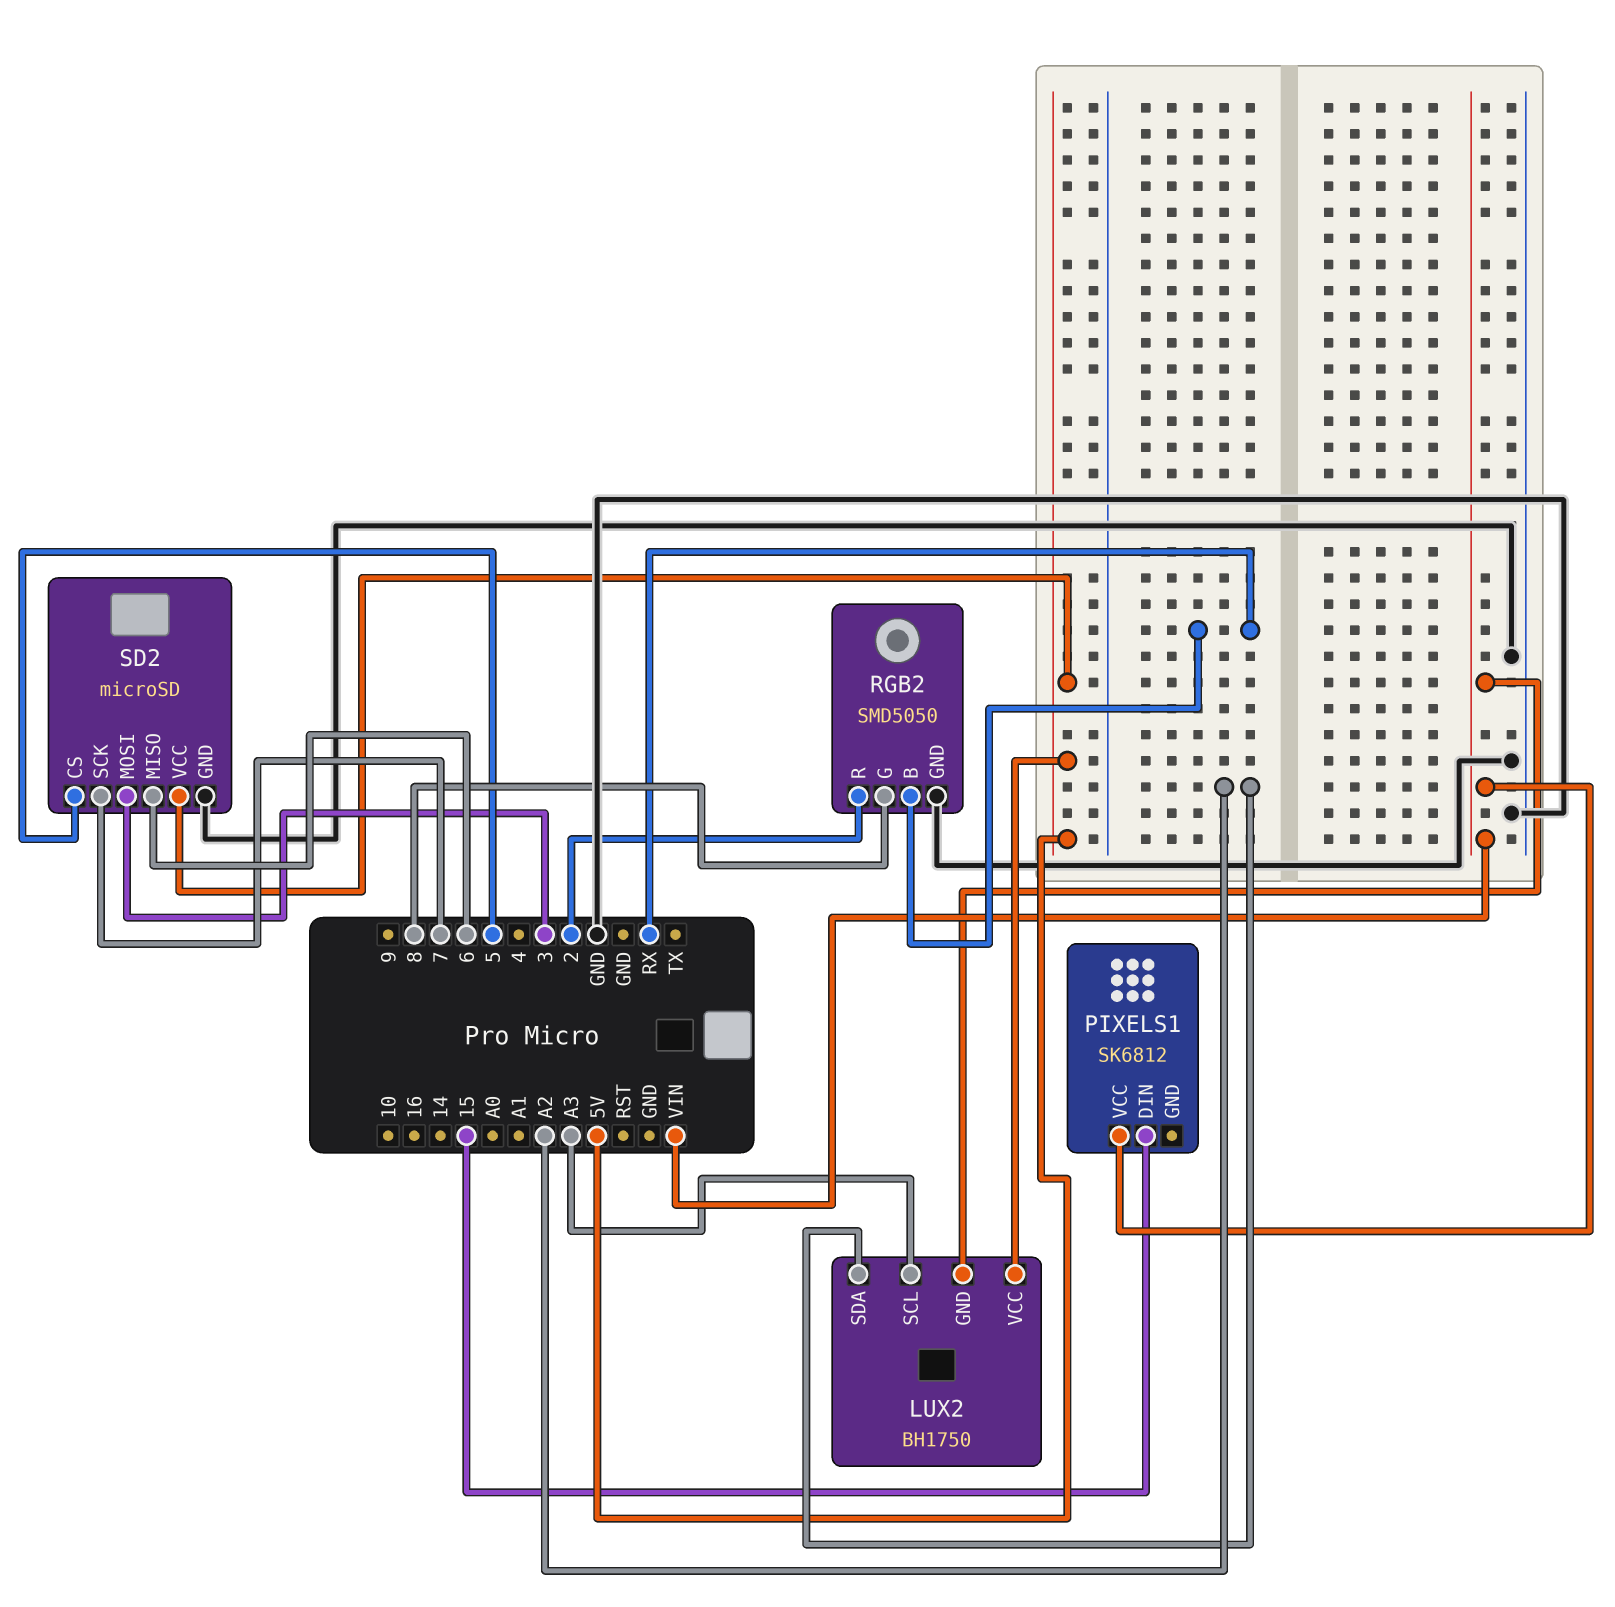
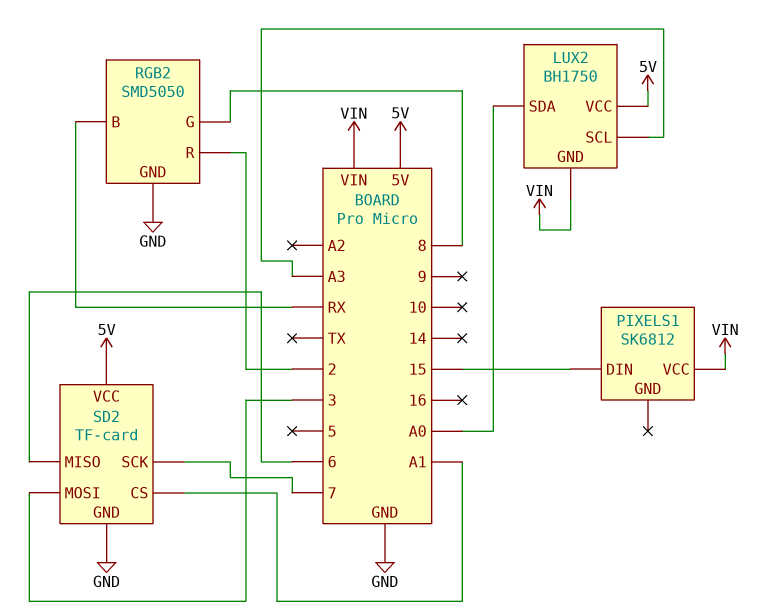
LUX2 pin SDA: A2 -> A0
SD2: microSD -> TF-card
SD2 pin CS: 5 -> A1

